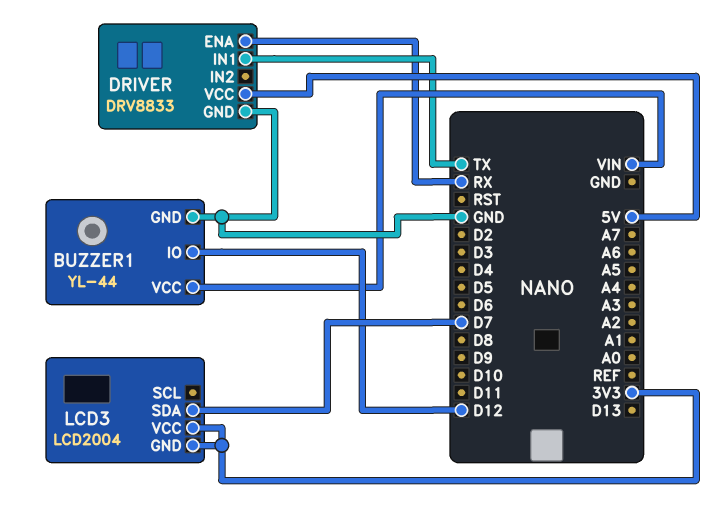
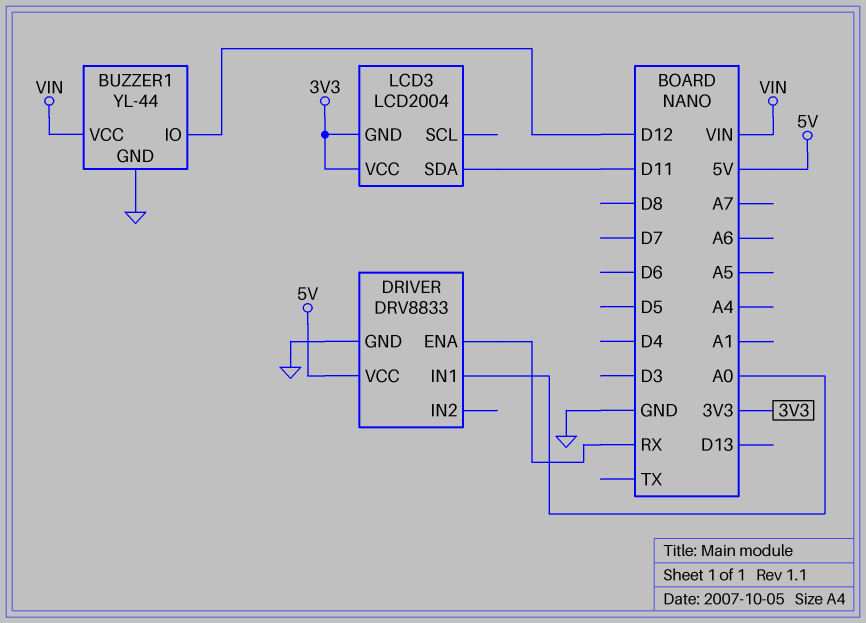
DRIVER pin IN1: TX -> A0
LCD3 pin SDA: D7 -> D11

